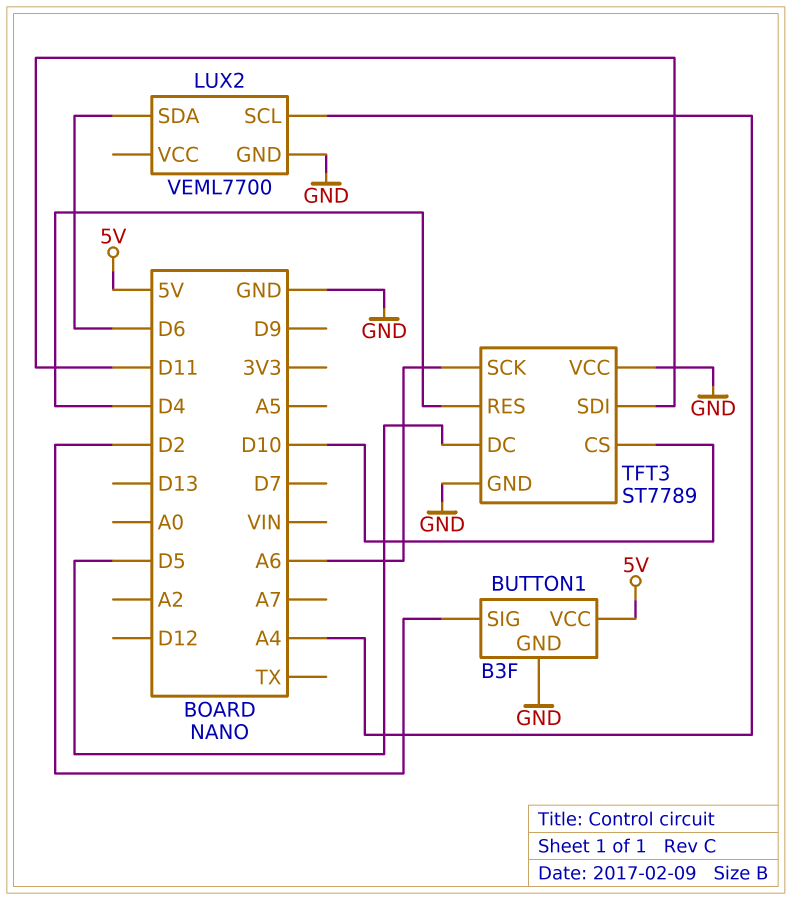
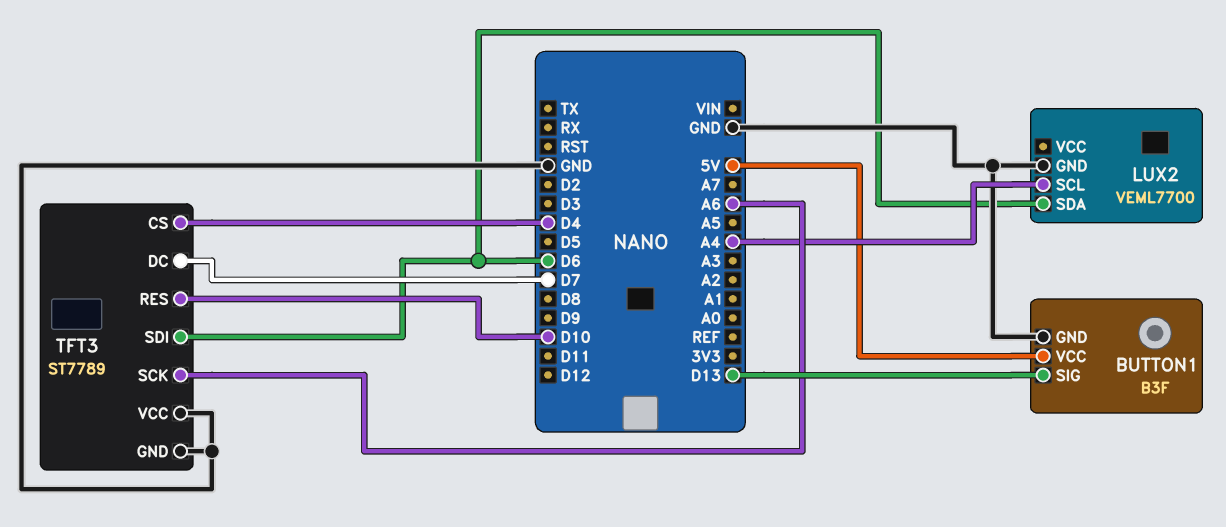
BUTTON1 pin SIG: D2 -> D13
TFT3 pin CS: D10 -> D4
TFT3 pin DC: D5 -> D7
TFT3 pin RES: D4 -> D10
TFT3 pin SDI: D11 -> D6

